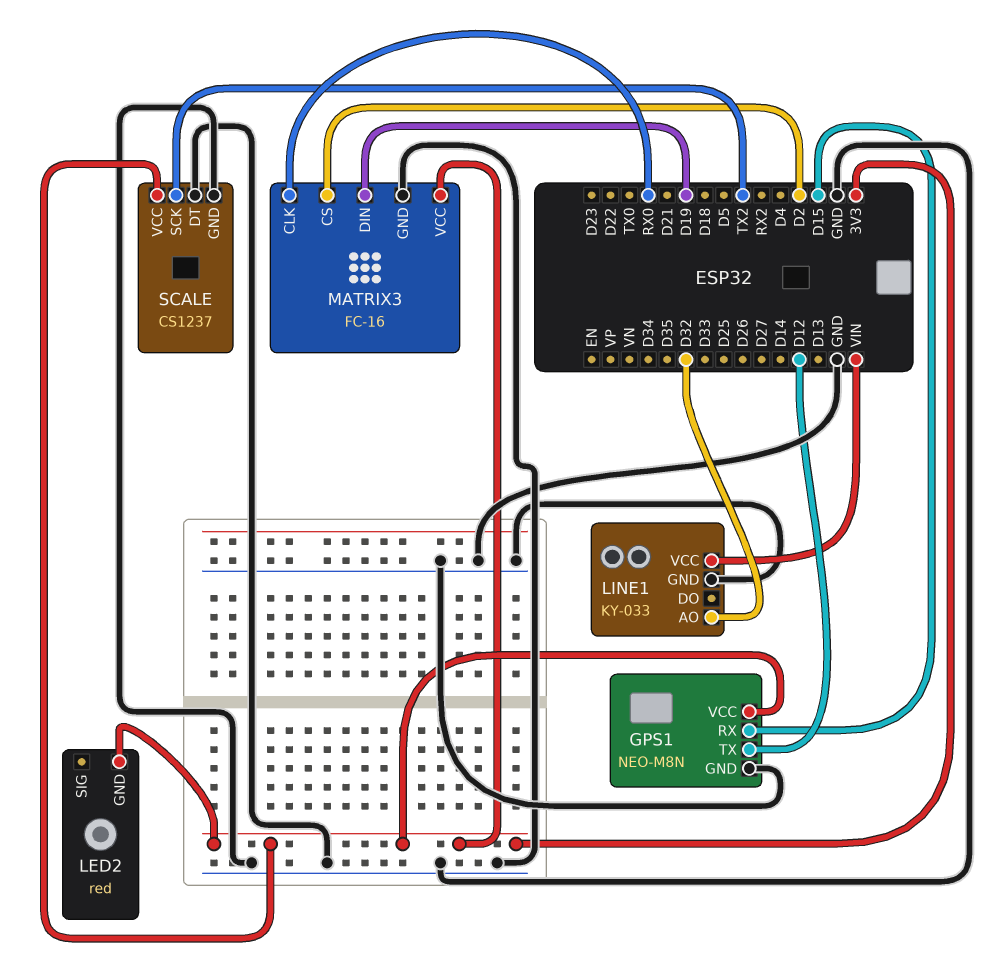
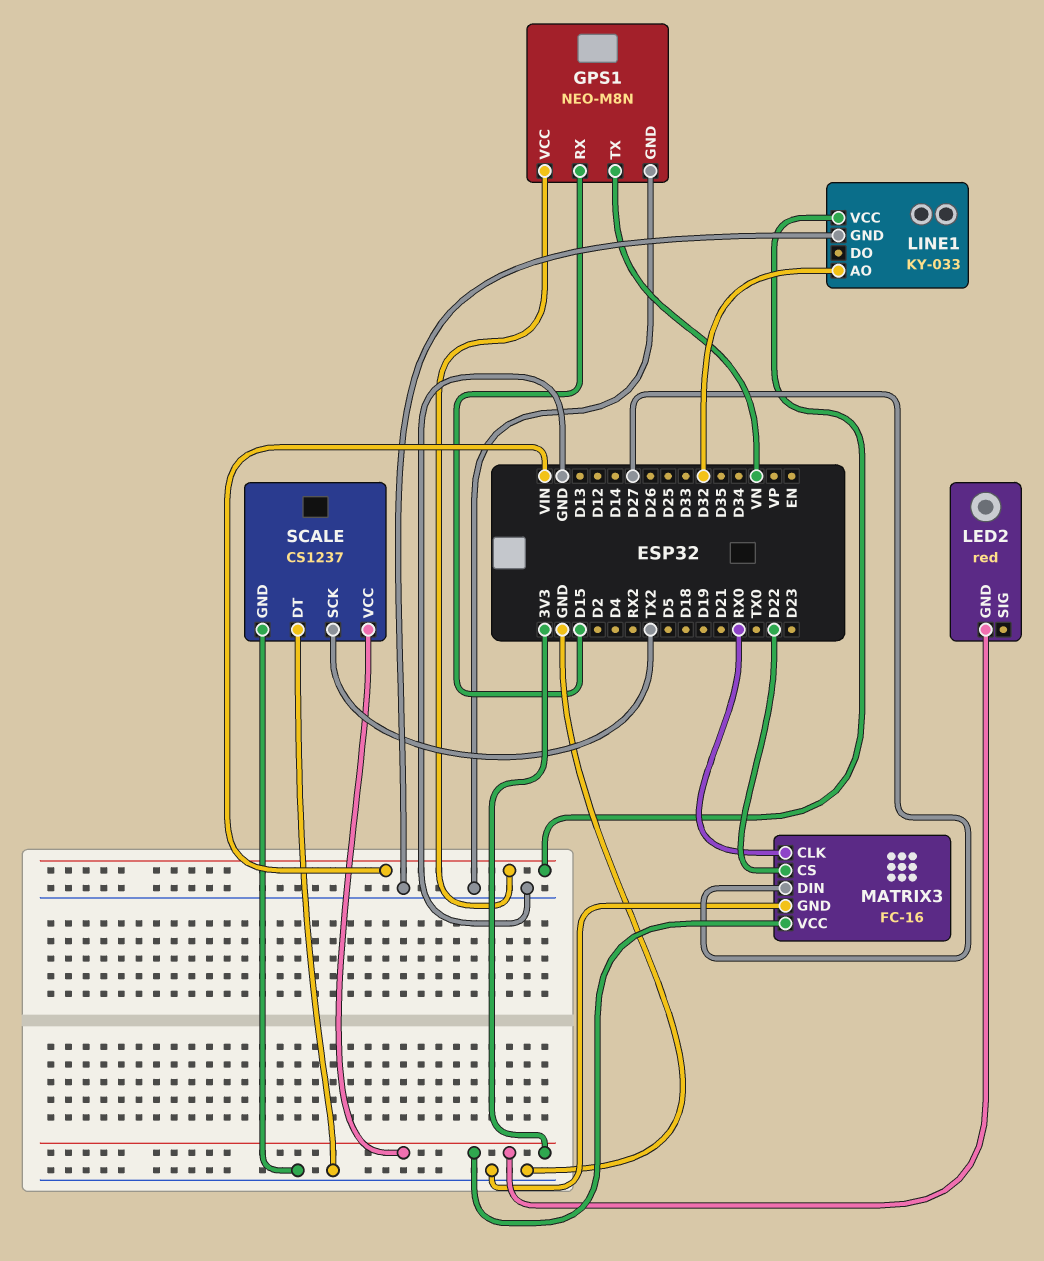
GPS1 pin TX: D12 -> VN
GPS1 pin VCC: 3V3 -> VIN
MATRIX3 pin CS: D2 -> D22
MATRIX3 pin DIN: D19 -> D27

